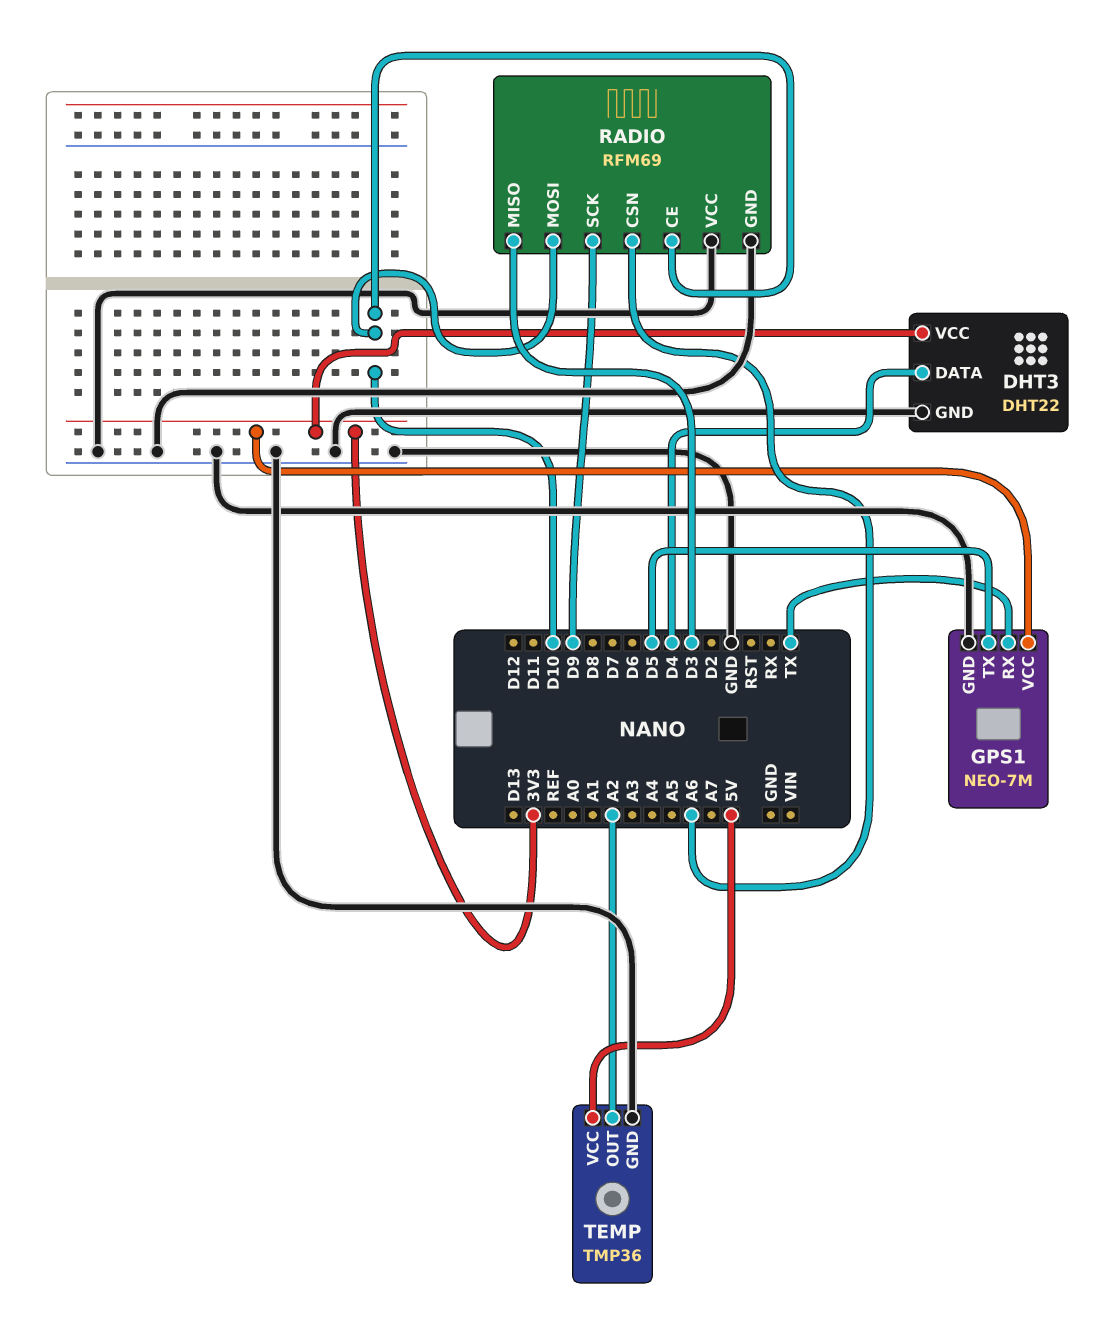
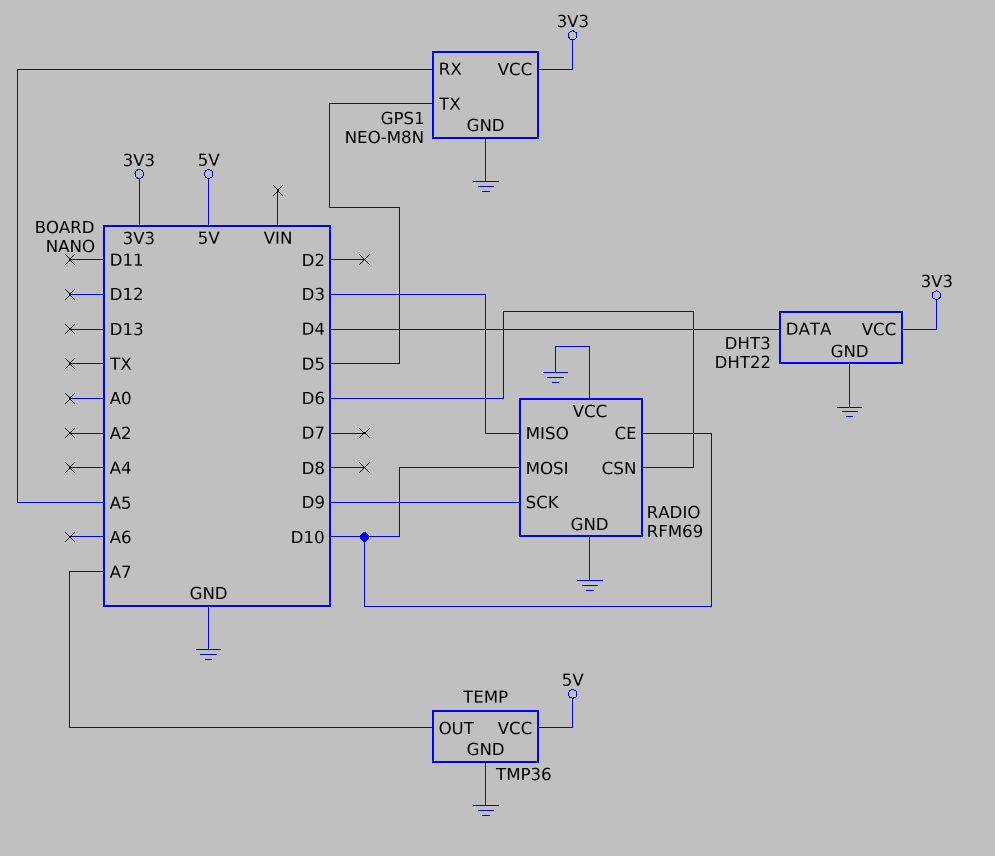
GPS1: NEO-7M -> NEO-M8N
GPS1 pin RX: TX -> A5
RADIO pin CSN: A6 -> D6
TEMP pin OUT: A2 -> A7

